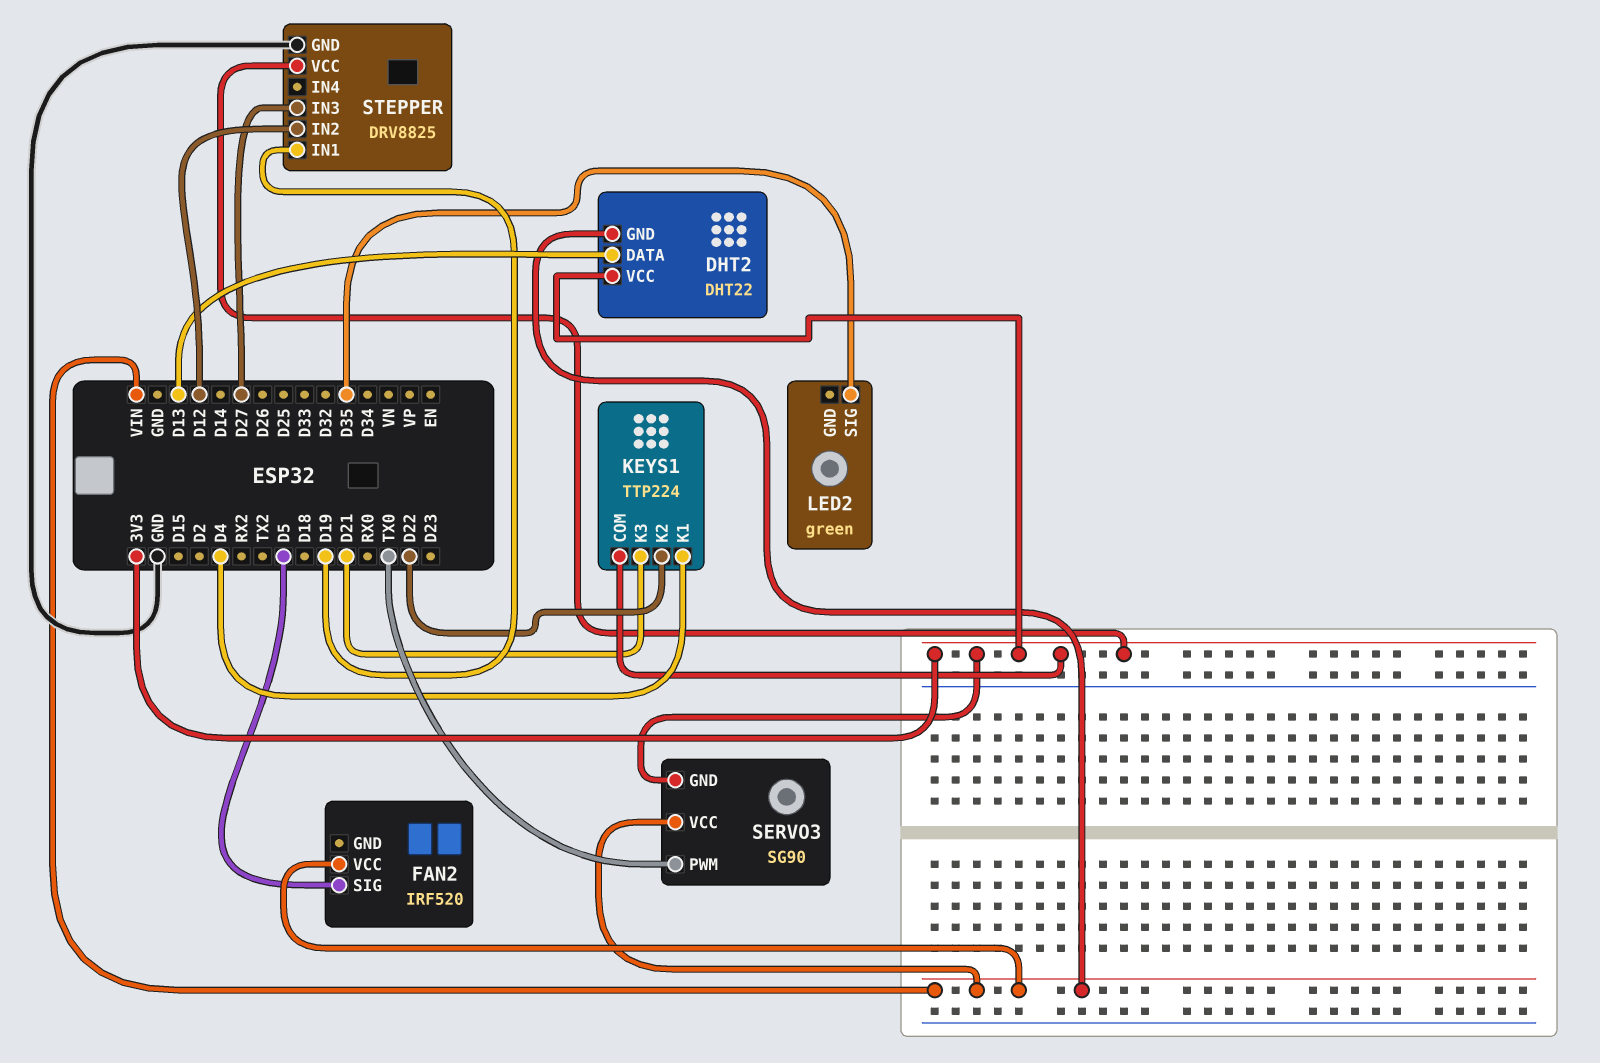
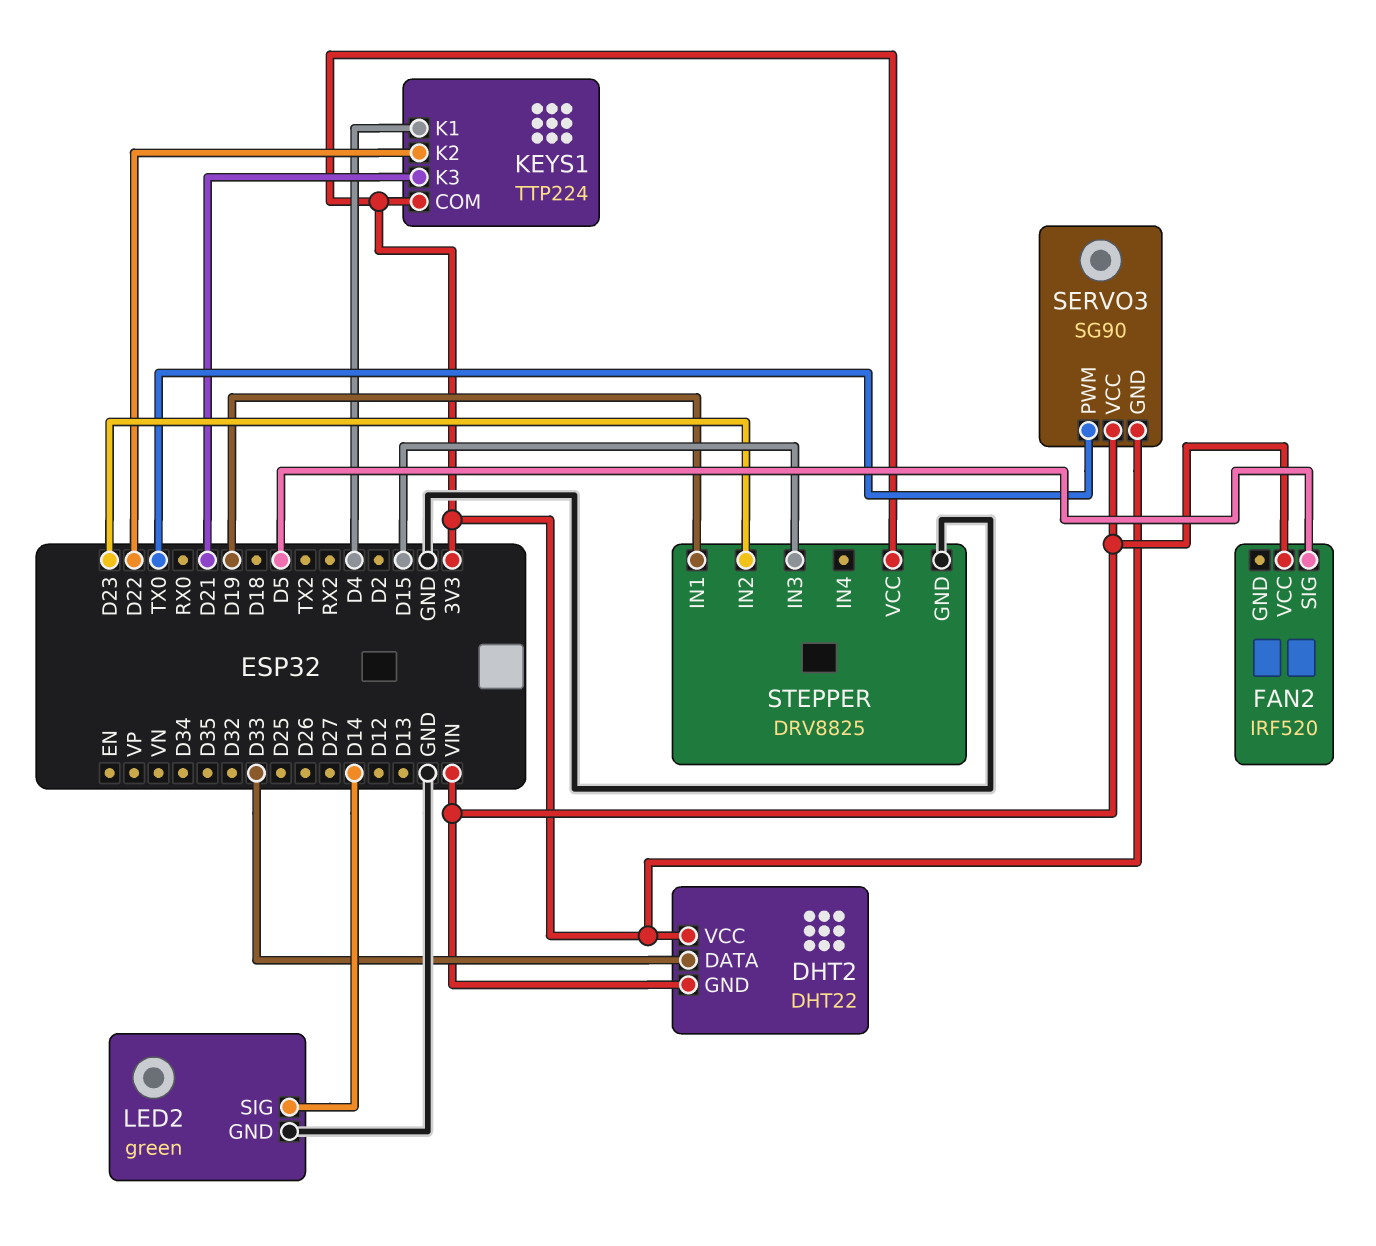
DHT2 pin DATA: D13 -> D33
LED2 pin GND: none -> GND
LED2 pin SIG: D35 -> D14
STEPPER pin IN2: D12 -> D23
STEPPER pin IN3: D27 -> D15

